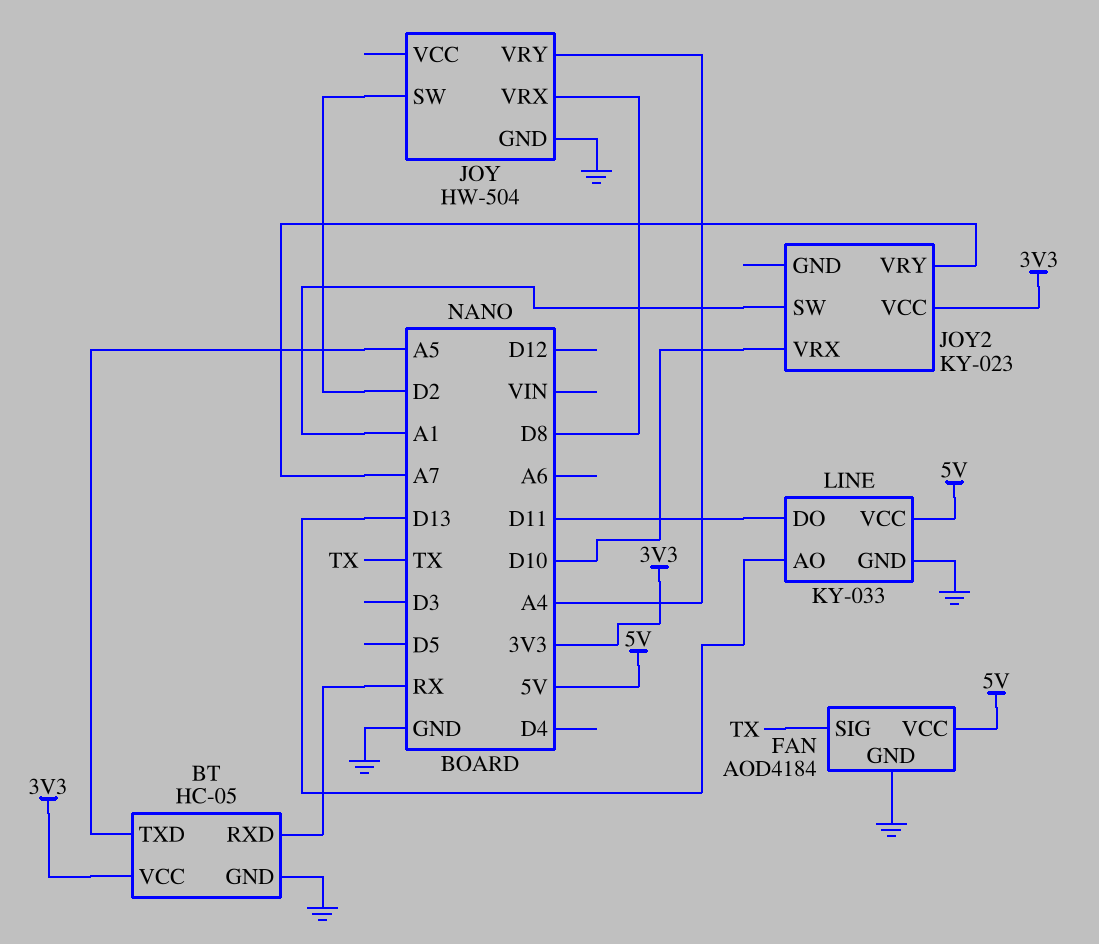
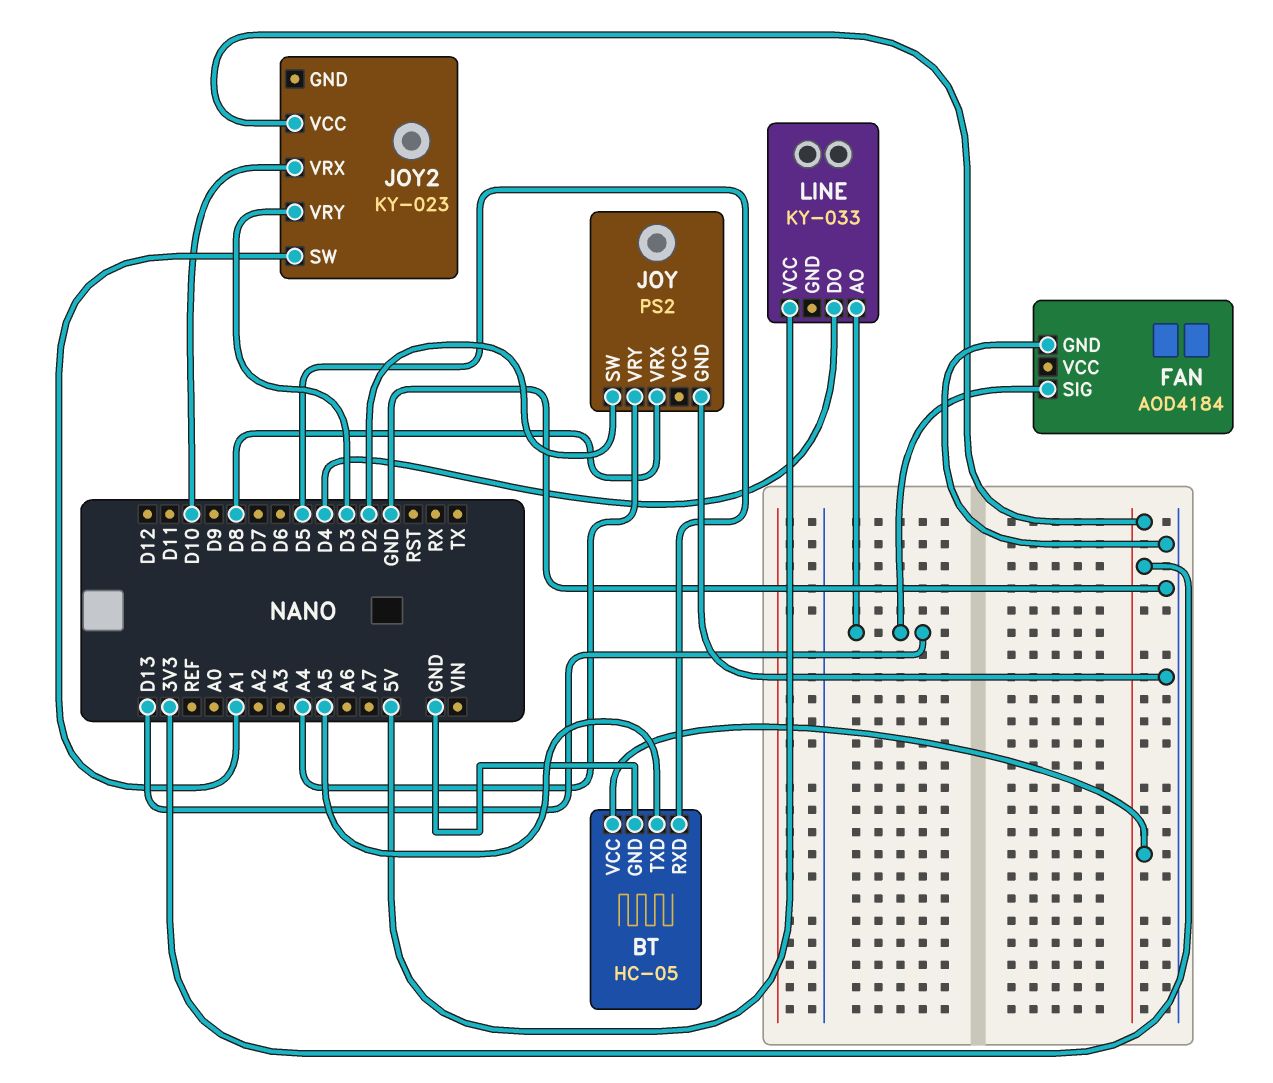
BT pin RXD: RX -> D5
FAN pin SIG: TX -> D13
FAN pin VCC: 5V -> none
JOY: HW-504 -> PS2
JOY2 pin VRY: A7 -> D3
LINE pin DO: D11 -> D4
LINE pin GND: GND -> none

